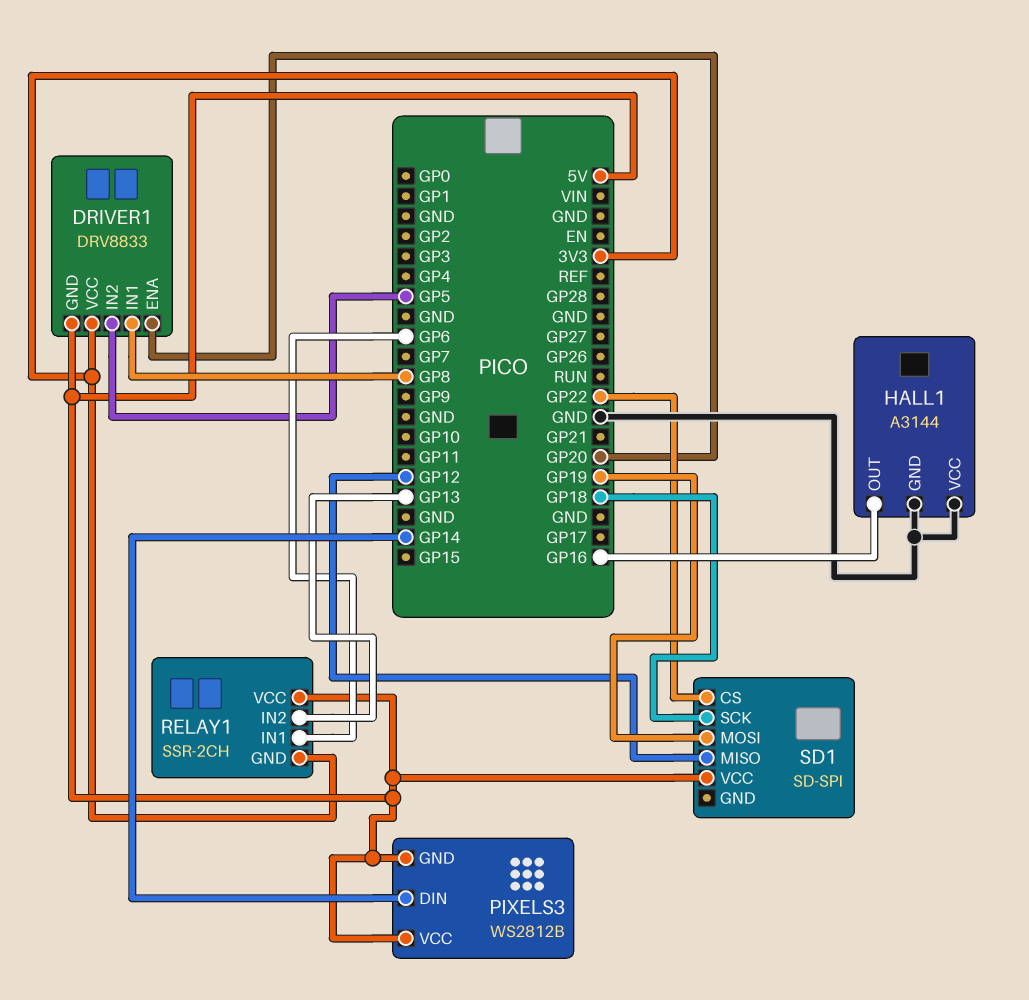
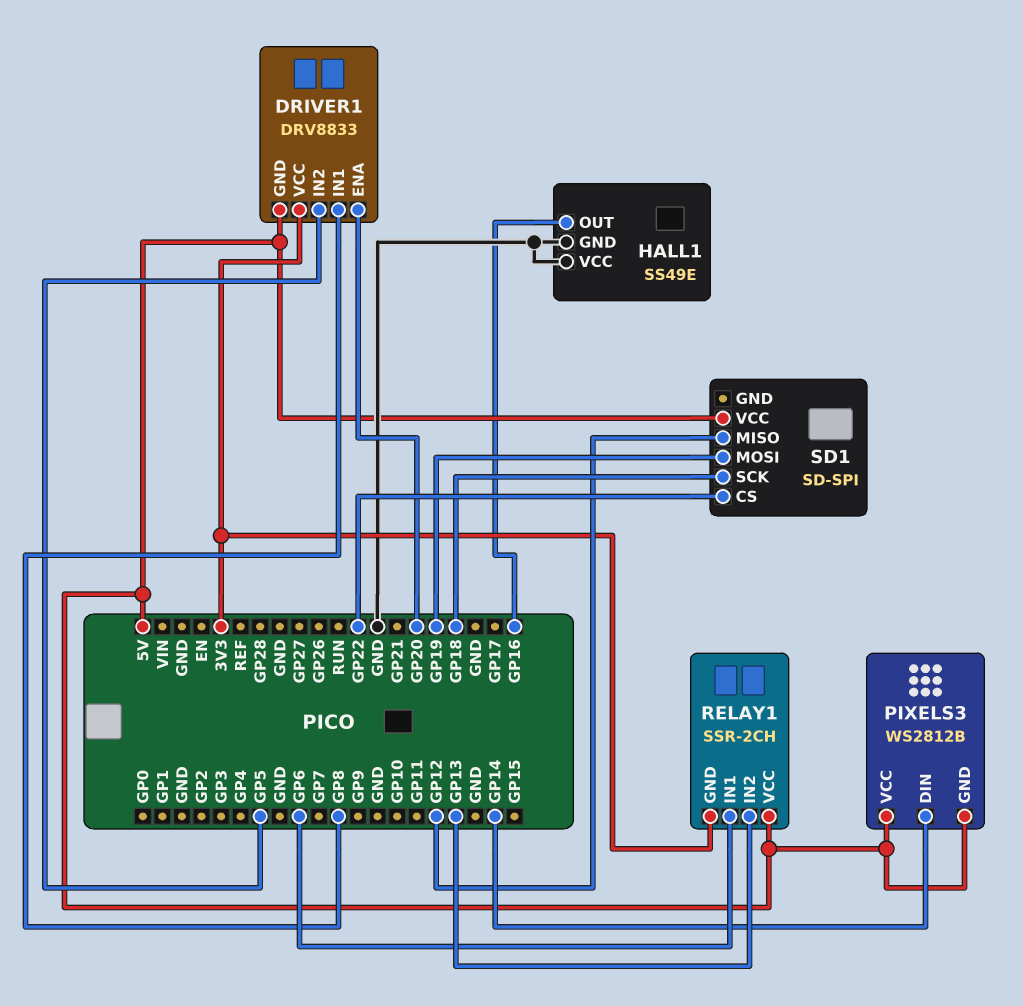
HALL1: A3144 -> SS49E

